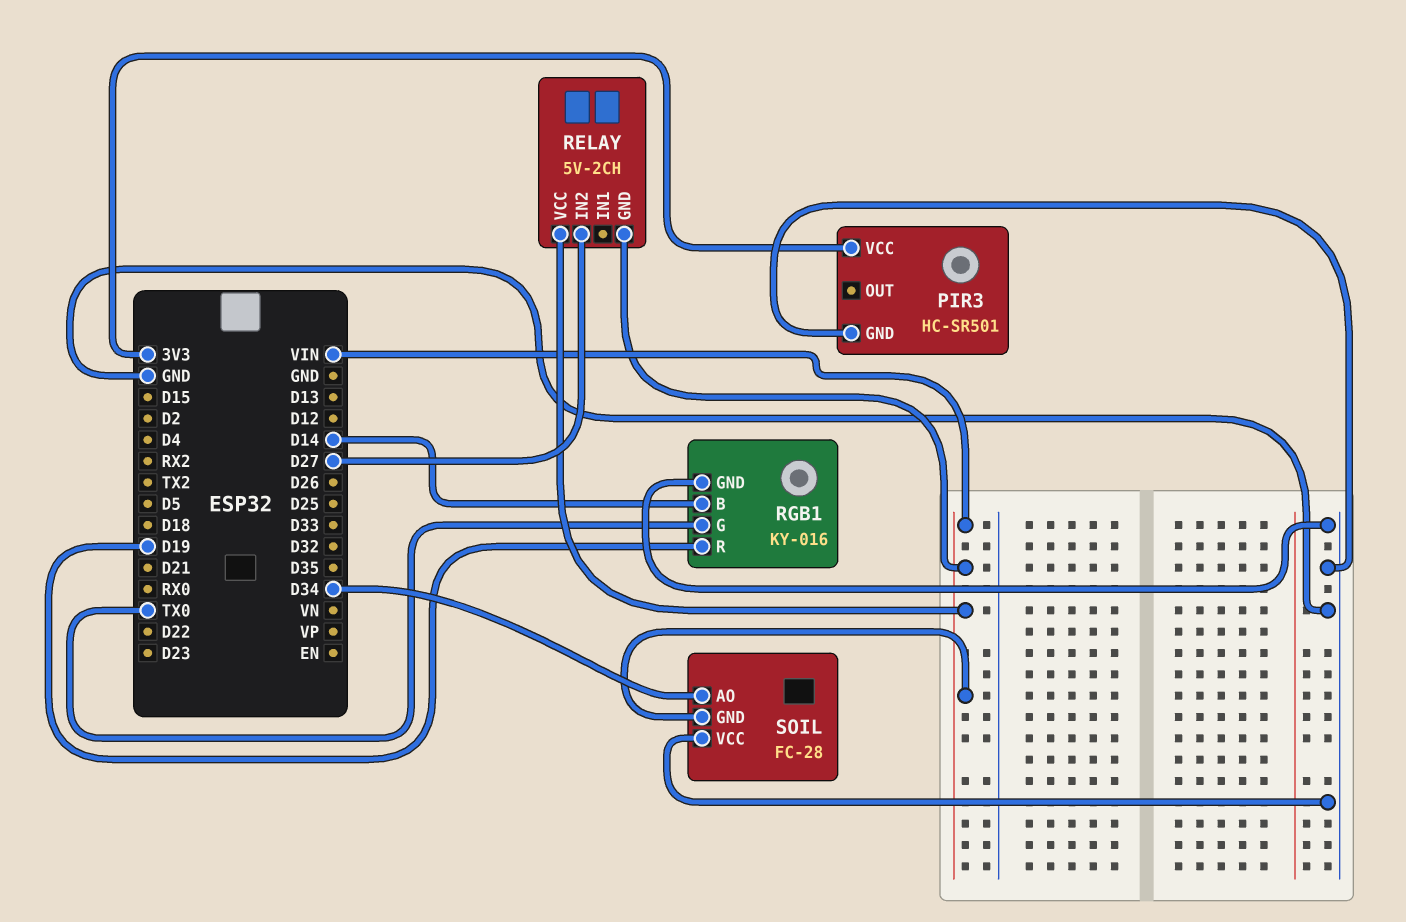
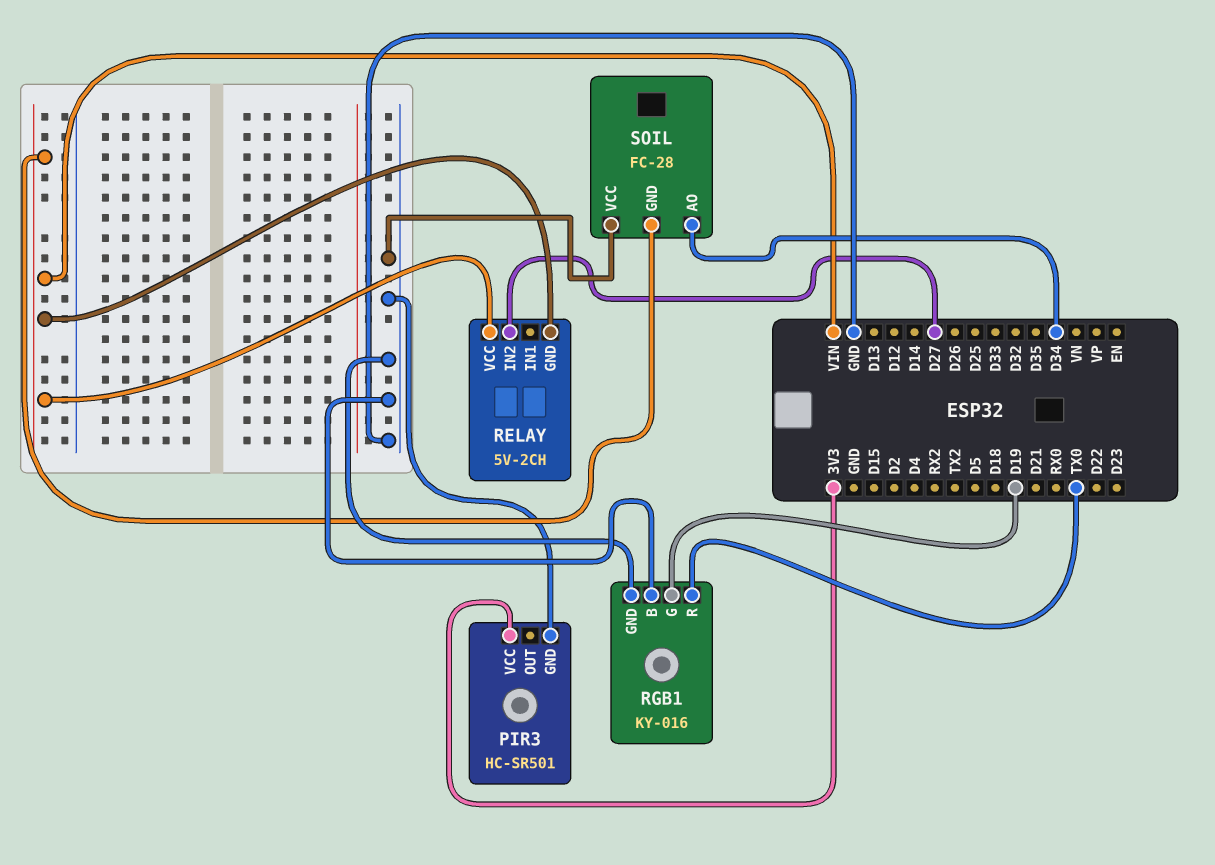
RGB1 pin B: D14 -> GND
RGB1 pin G: TX0 -> D19
RGB1 pin R: D19 -> TX0

